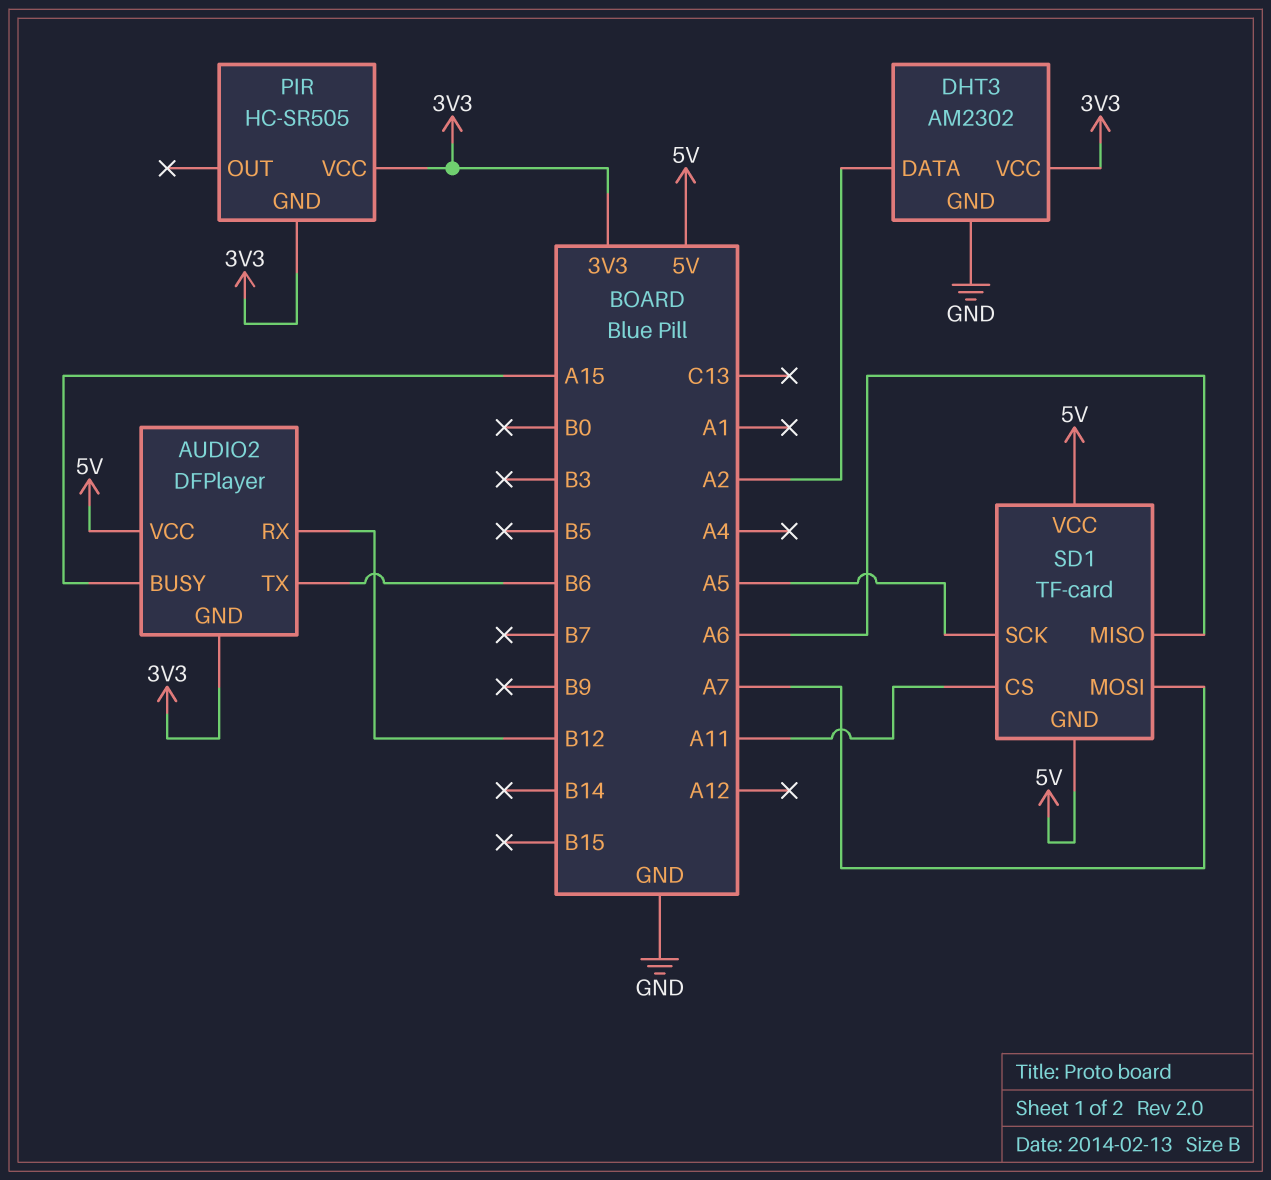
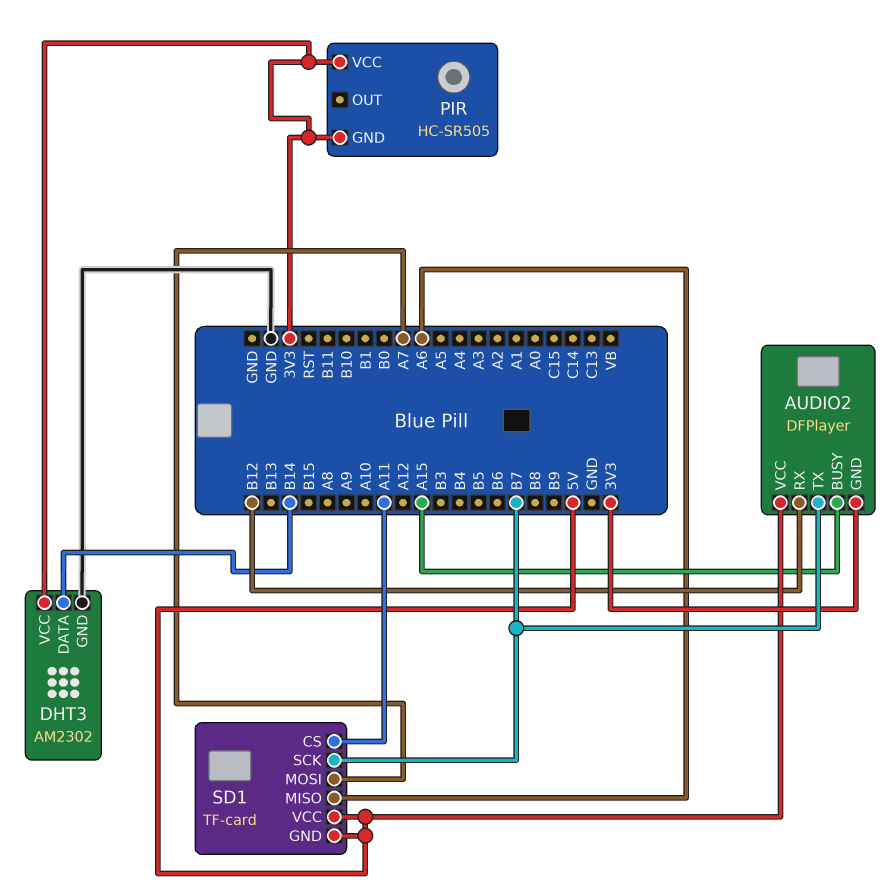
AUDIO2 pin TX: B6 -> B7
DHT3 pin DATA: A2 -> B14
SD1 pin SCK: A5 -> B7

